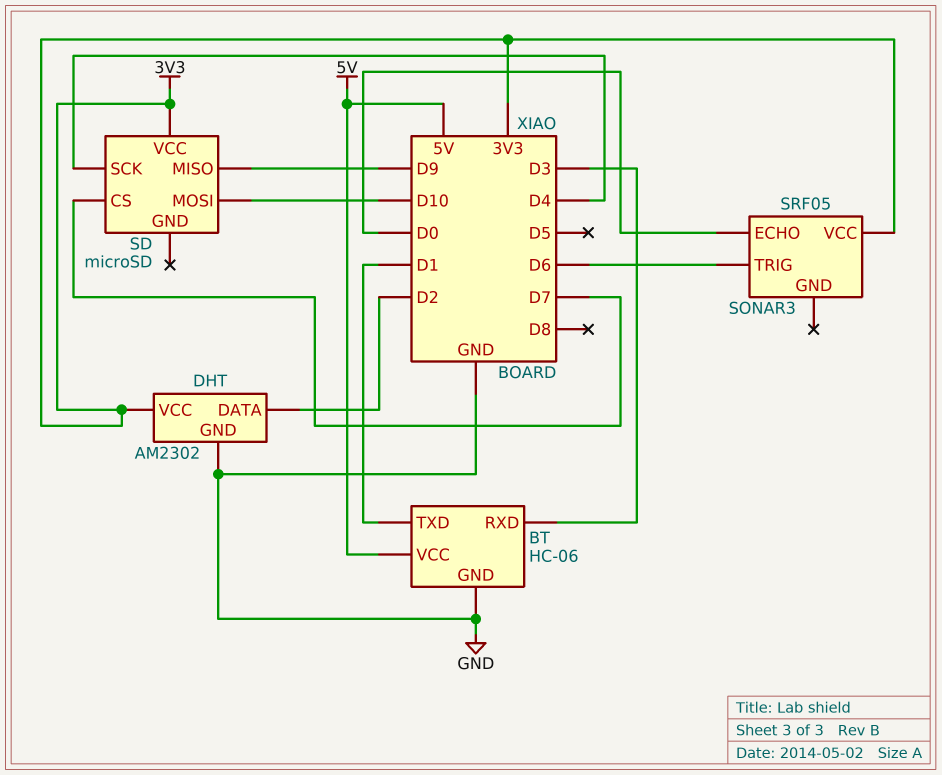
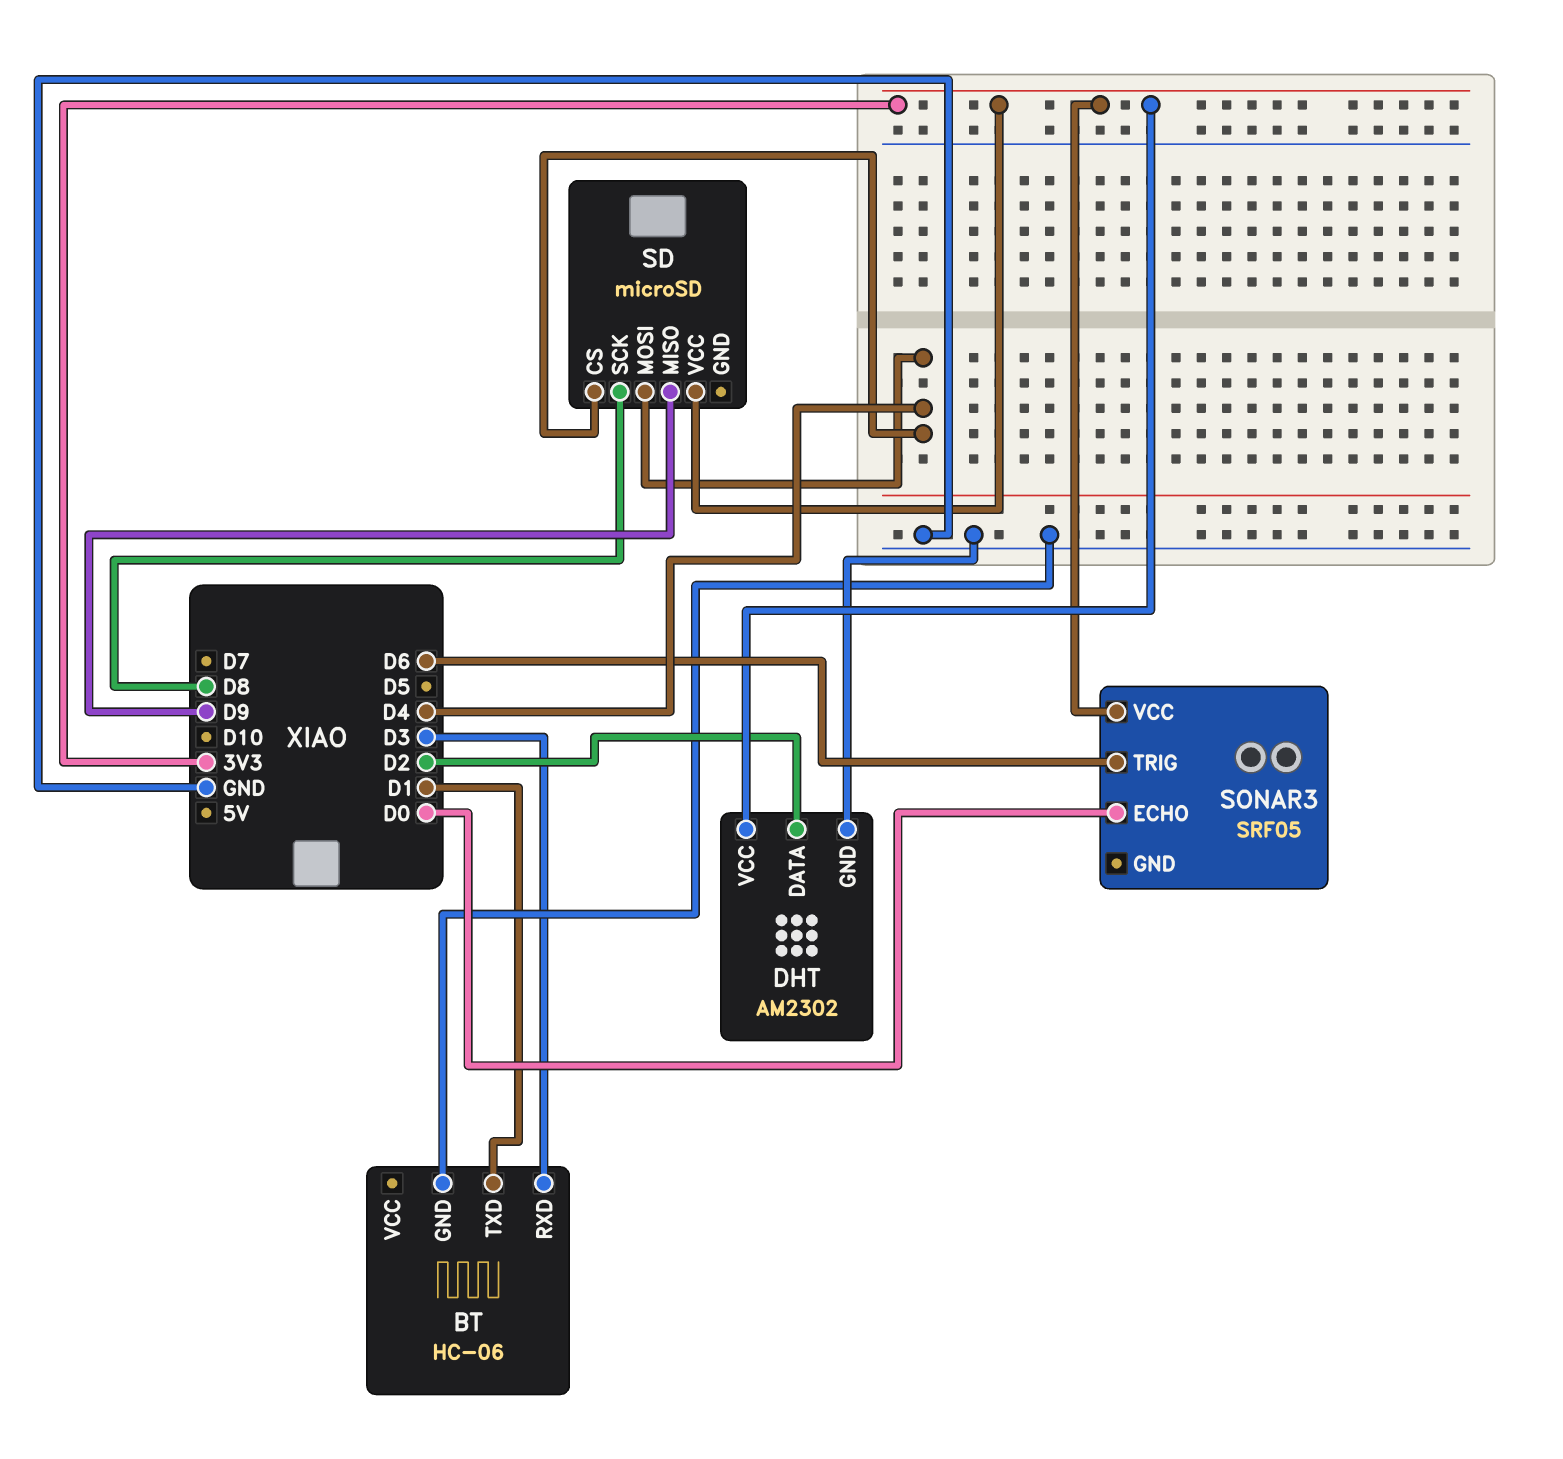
BT pin VCC: 5V -> none
SD pin CS: D7 -> D4
SD pin MOSI: D10 -> D4
SD pin SCK: D4 -> D8

